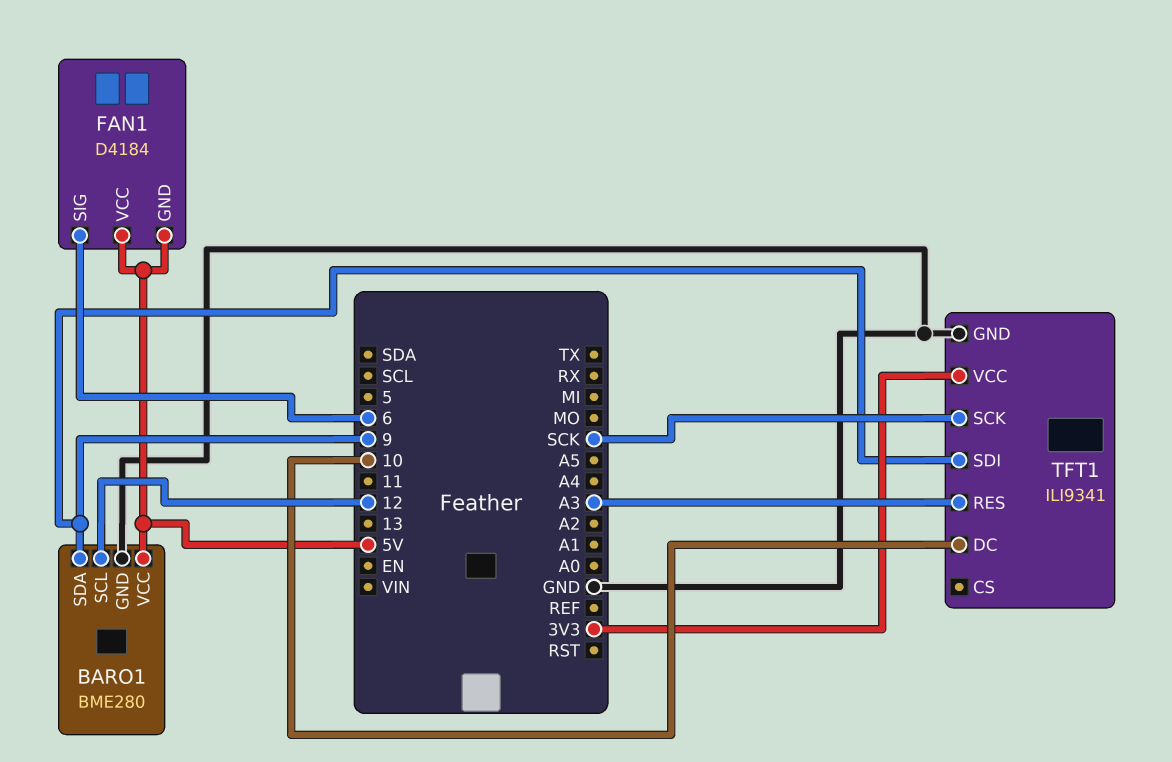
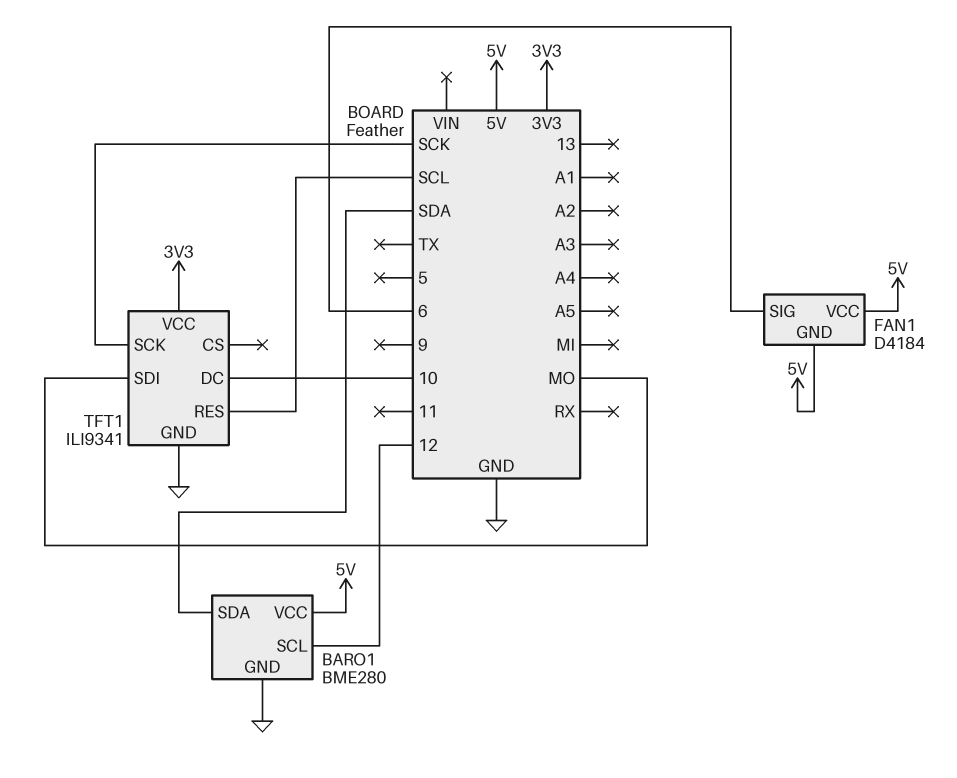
BARO1 pin SDA: 9 -> SDA
TFT1 pin RES: A3 -> SCL
TFT1 pin SDI: 9 -> MO

